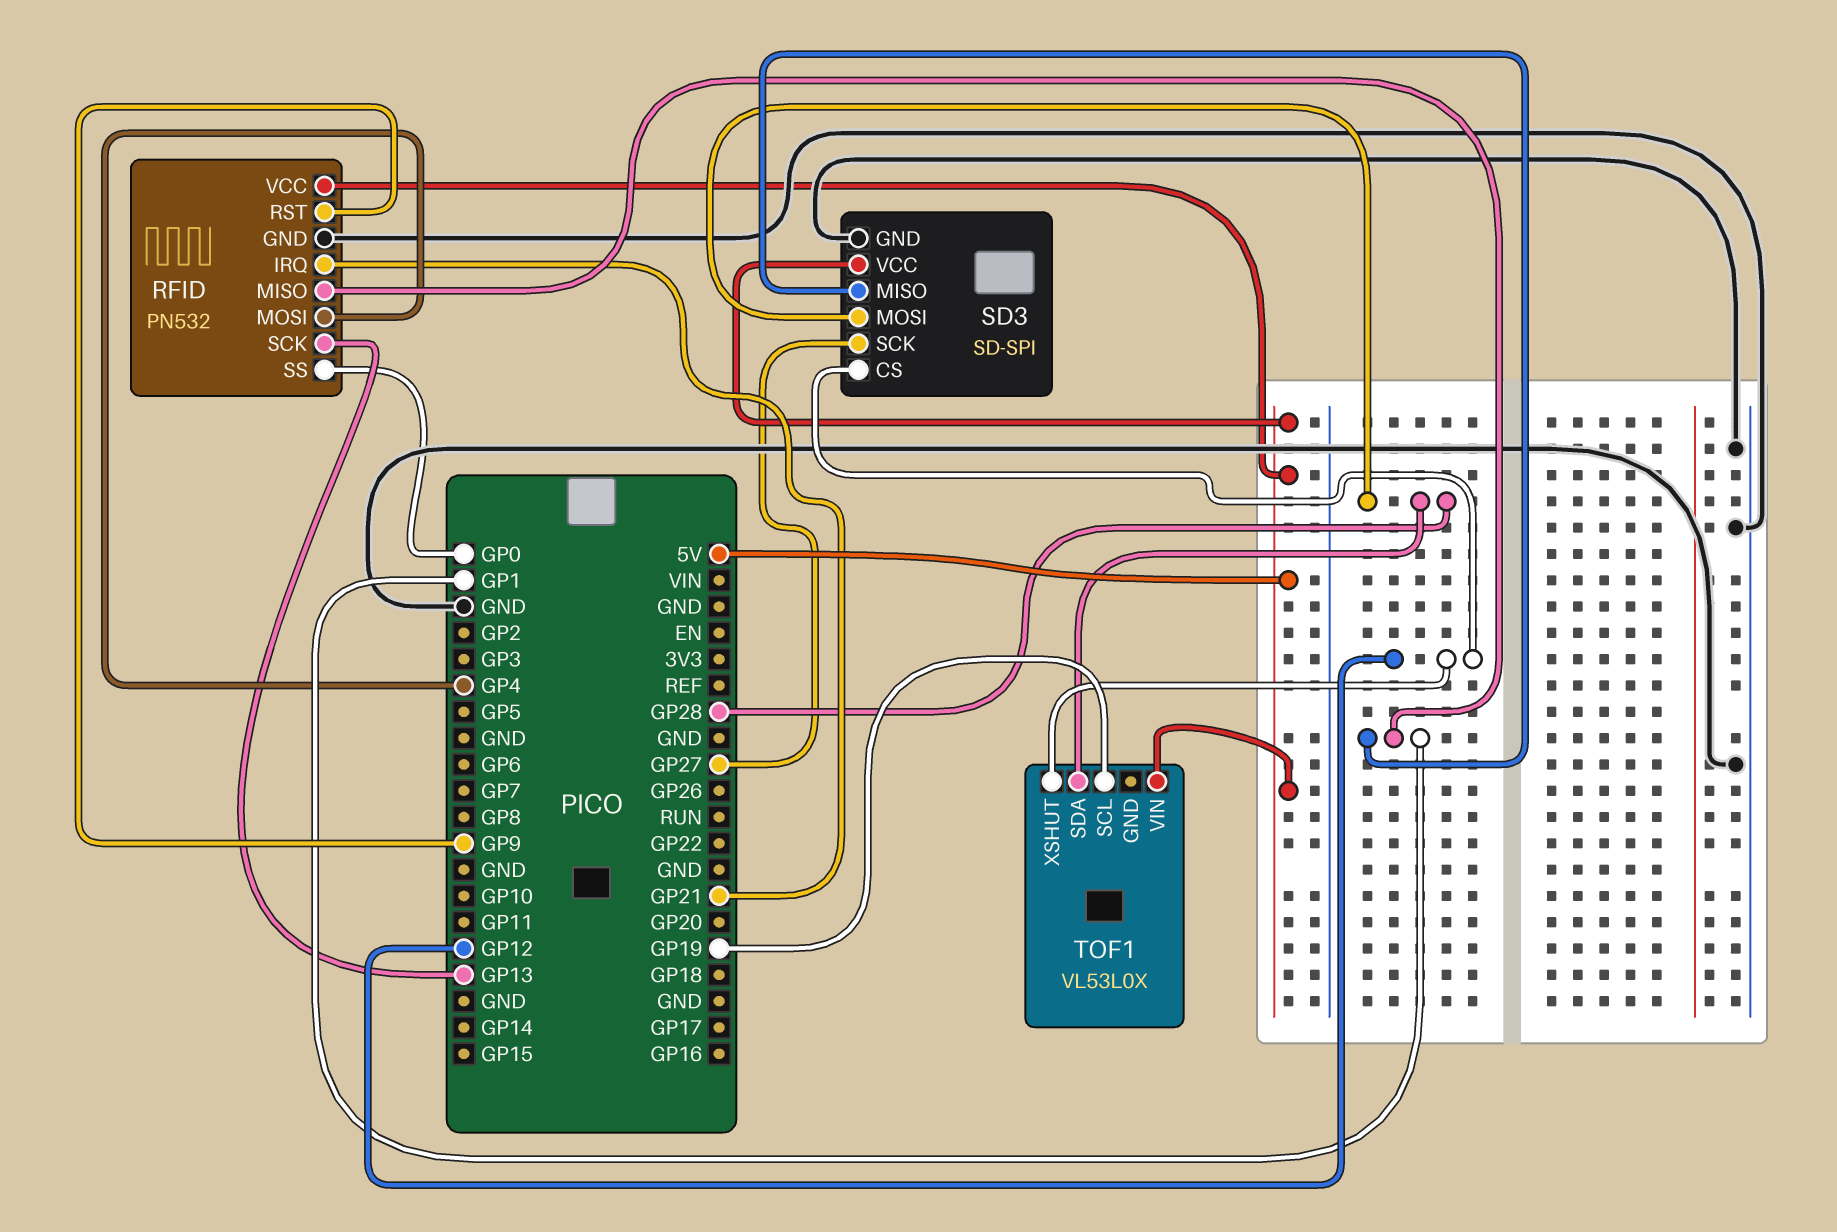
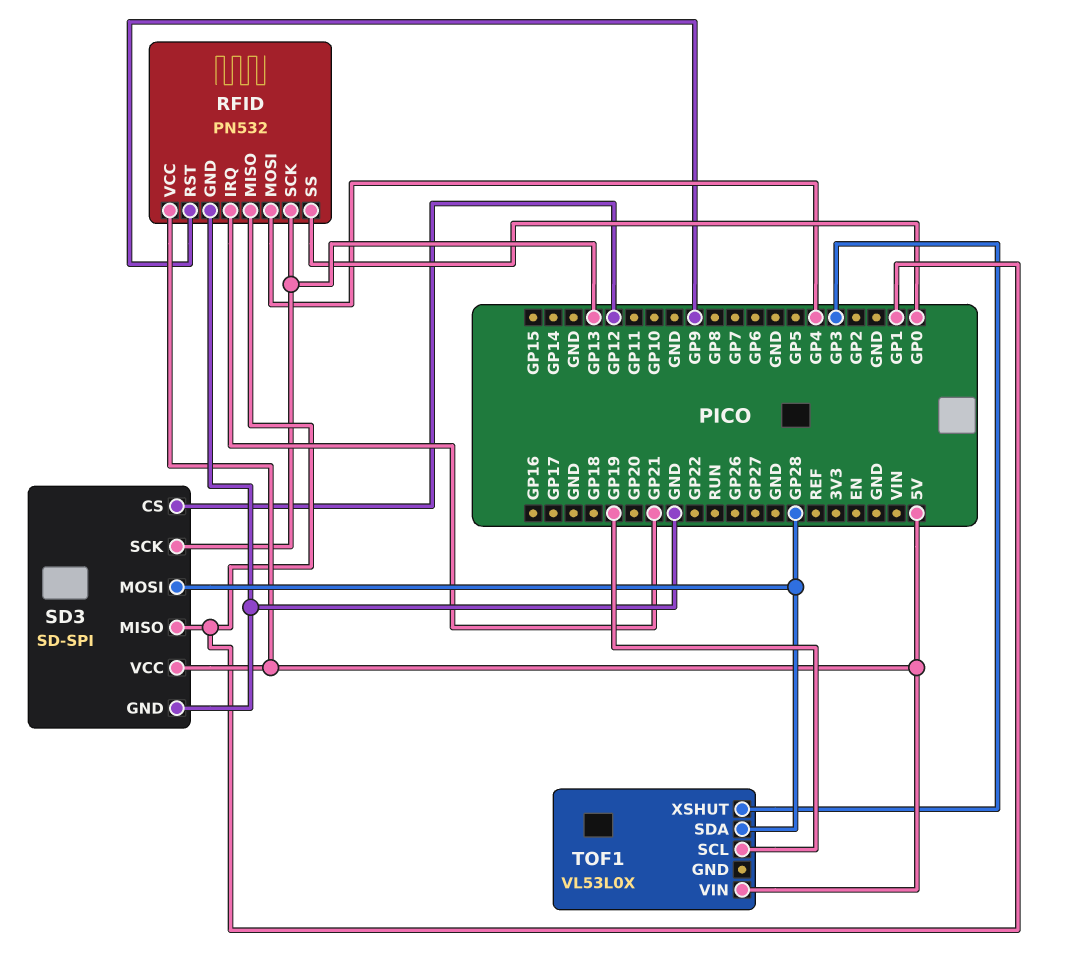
SD3 pin SCK: GP27 -> GP13
TOF1 pin XSHUT: GP12 -> GP3

